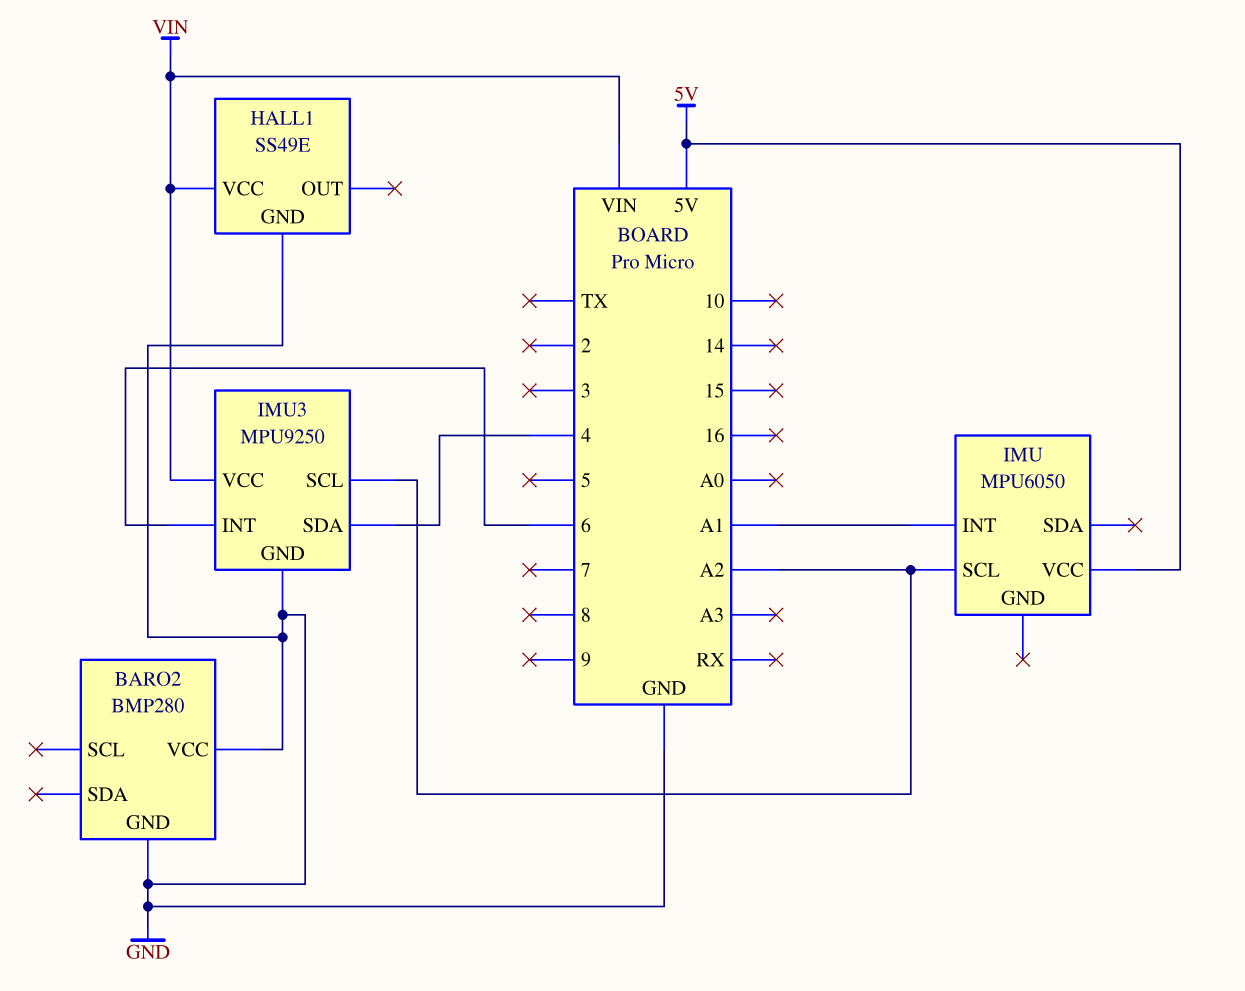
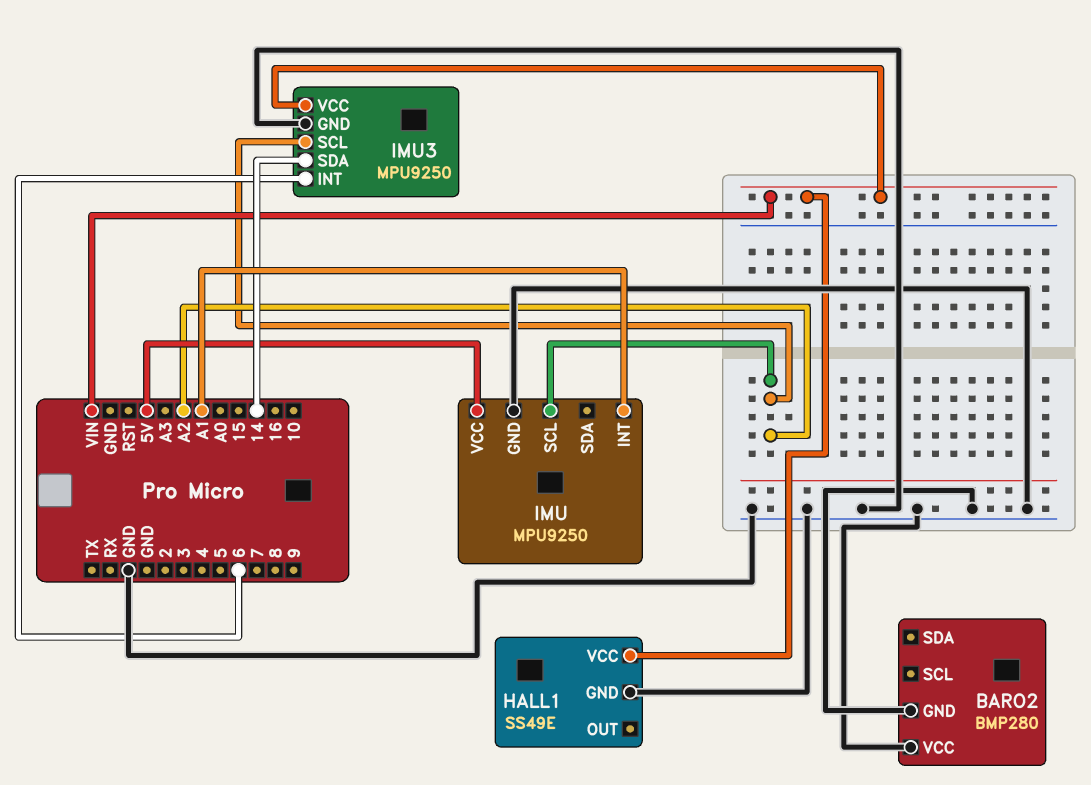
IMU: MPU6050 -> MPU9250
IMU pin GND: none -> GND
IMU3 pin SDA: 4 -> 14

